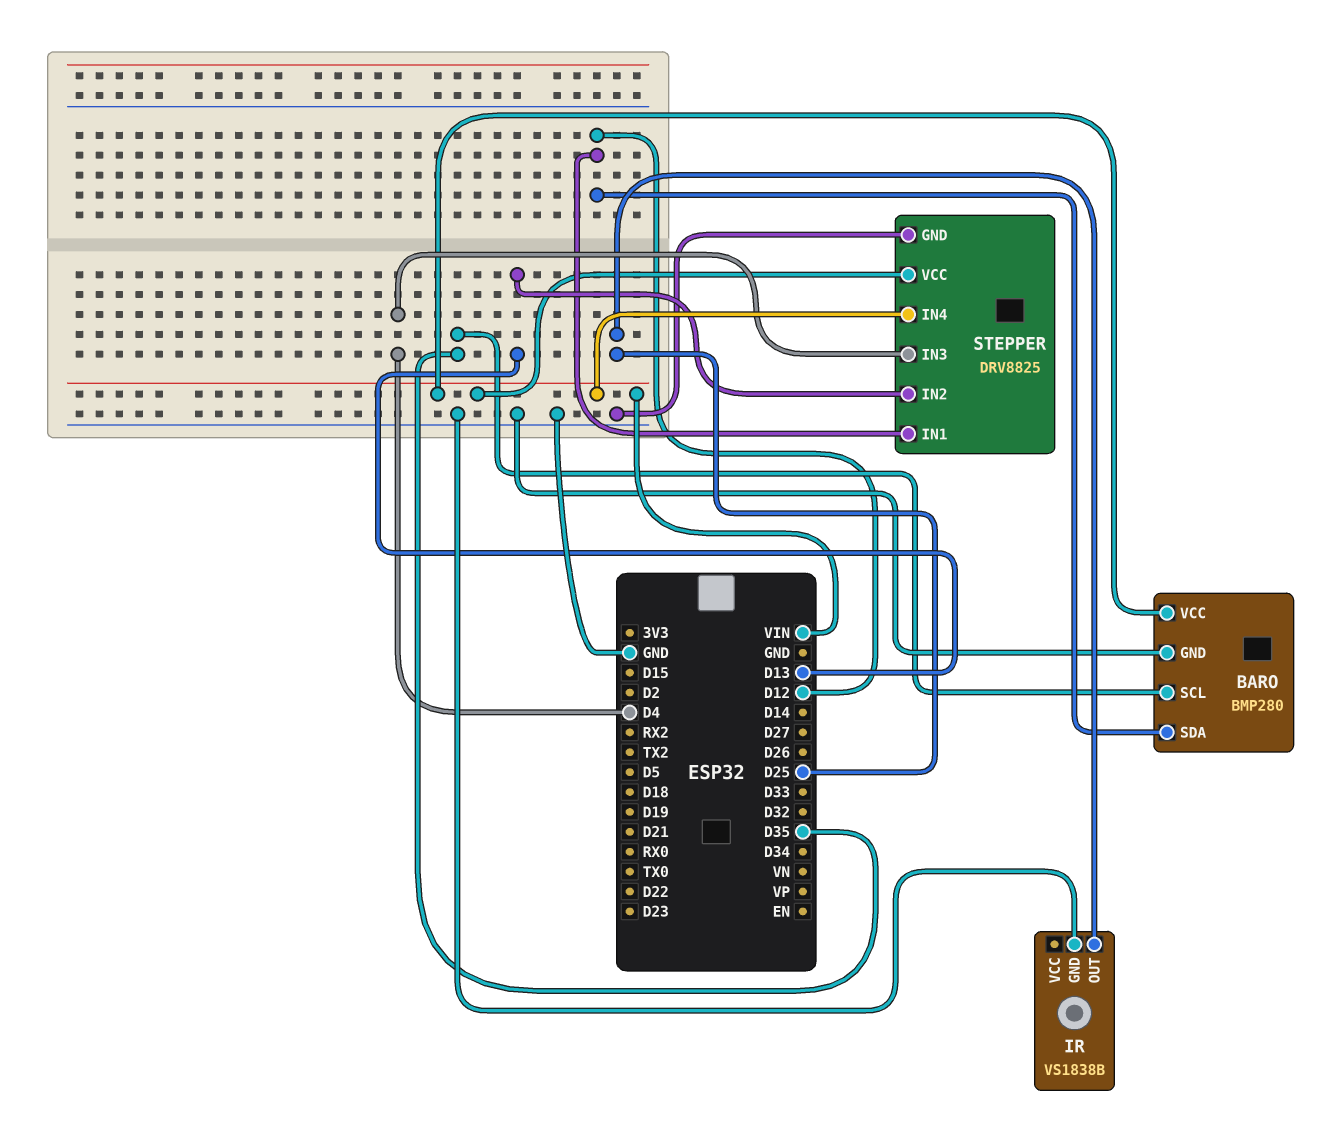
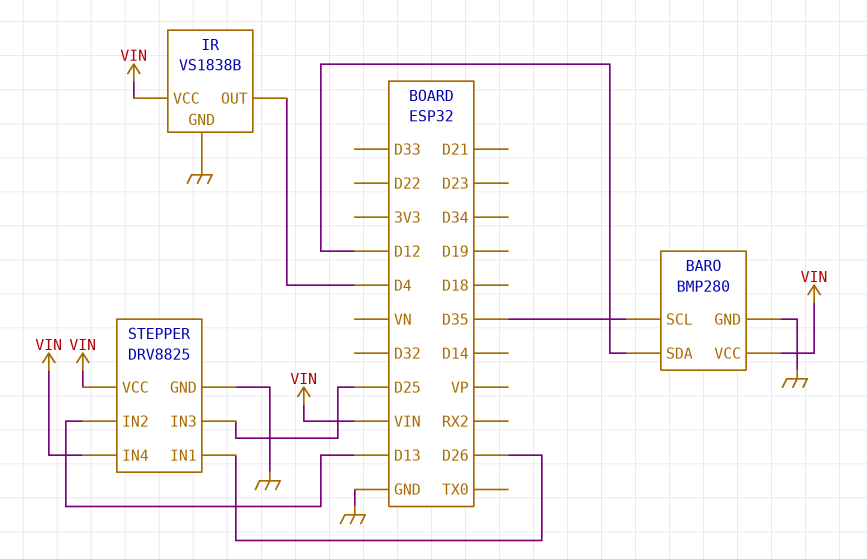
IR pin OUT: D25 -> D4
IR pin VCC: none -> VIN
STEPPER pin IN1: D12 -> D26
STEPPER pin IN3: D4 -> D25

